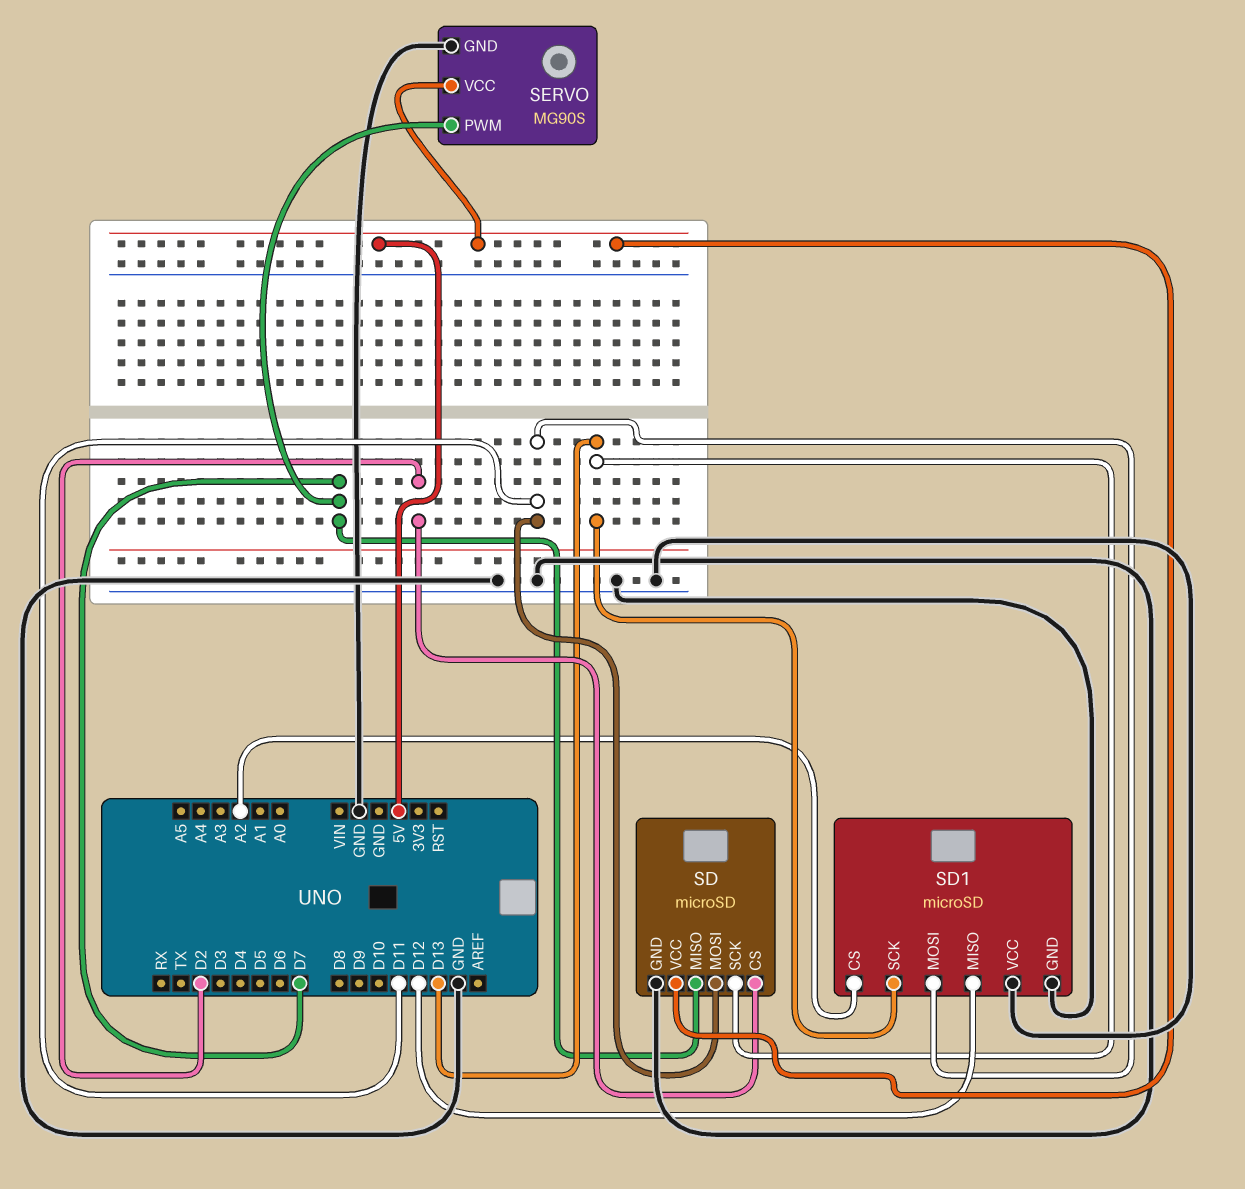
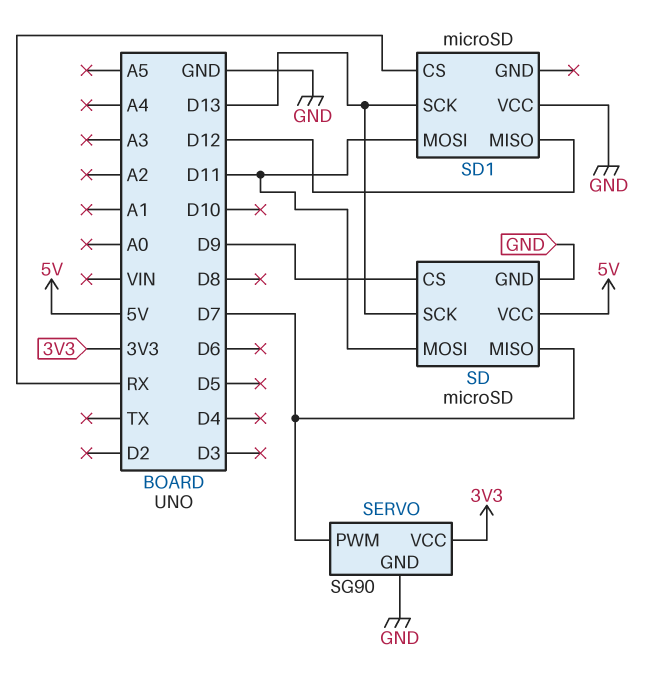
SD pin CS: D2 -> D9
SD1 pin CS: A2 -> RX
SD1 pin GND: GND -> none
SERVO: MG90S -> SG90
SERVO pin VCC: 5V -> 3V3

